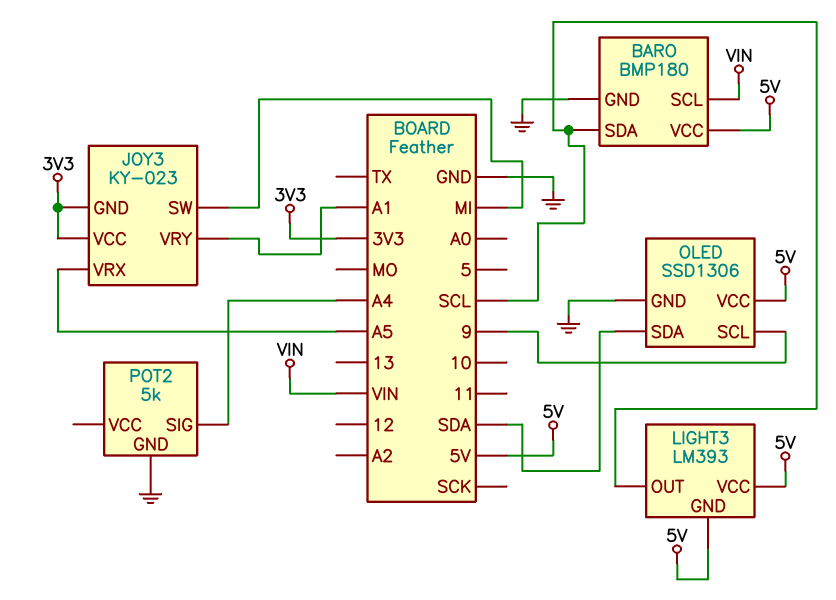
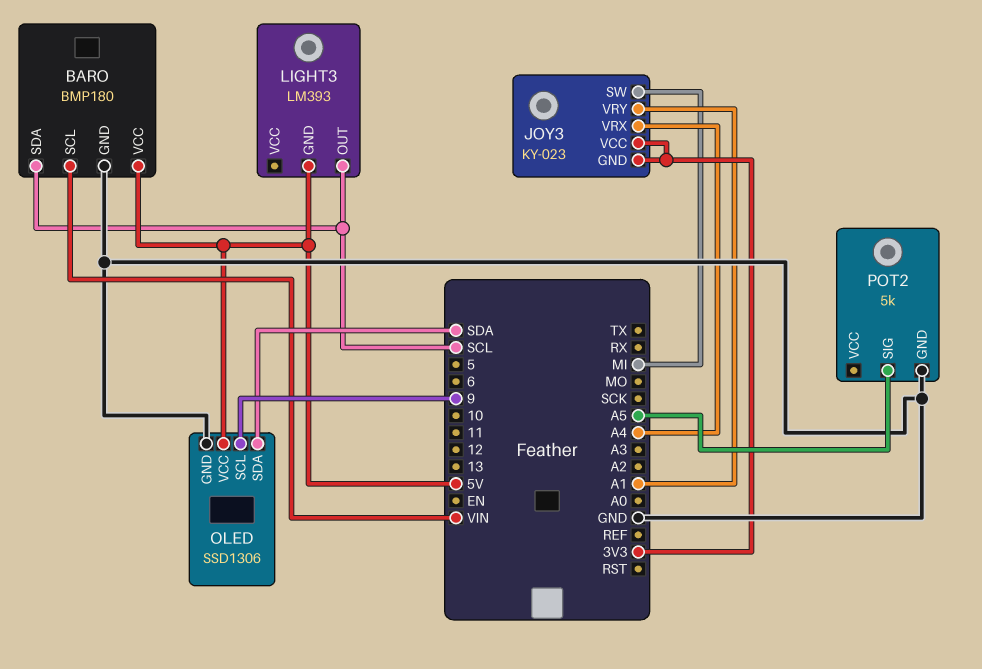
JOY3 pin VRX: A5 -> A4
LIGHT3 pin VCC: 5V -> none
POT2 pin SIG: A4 -> A5

